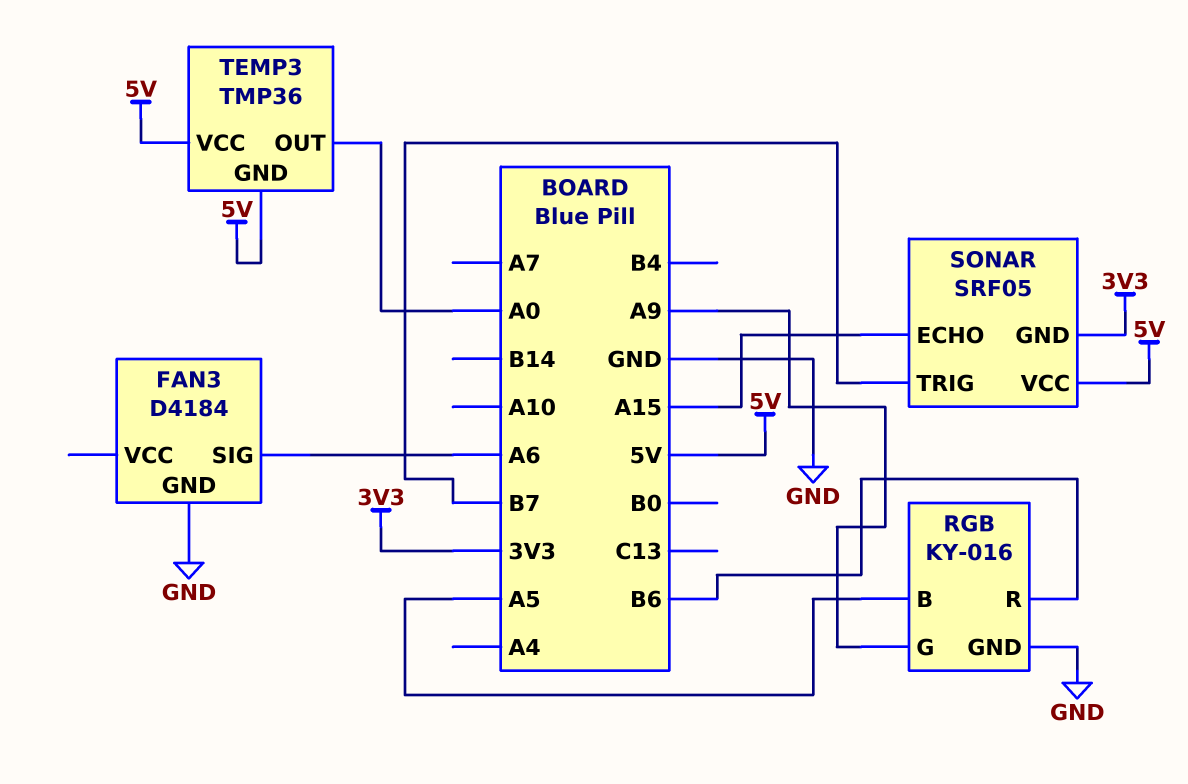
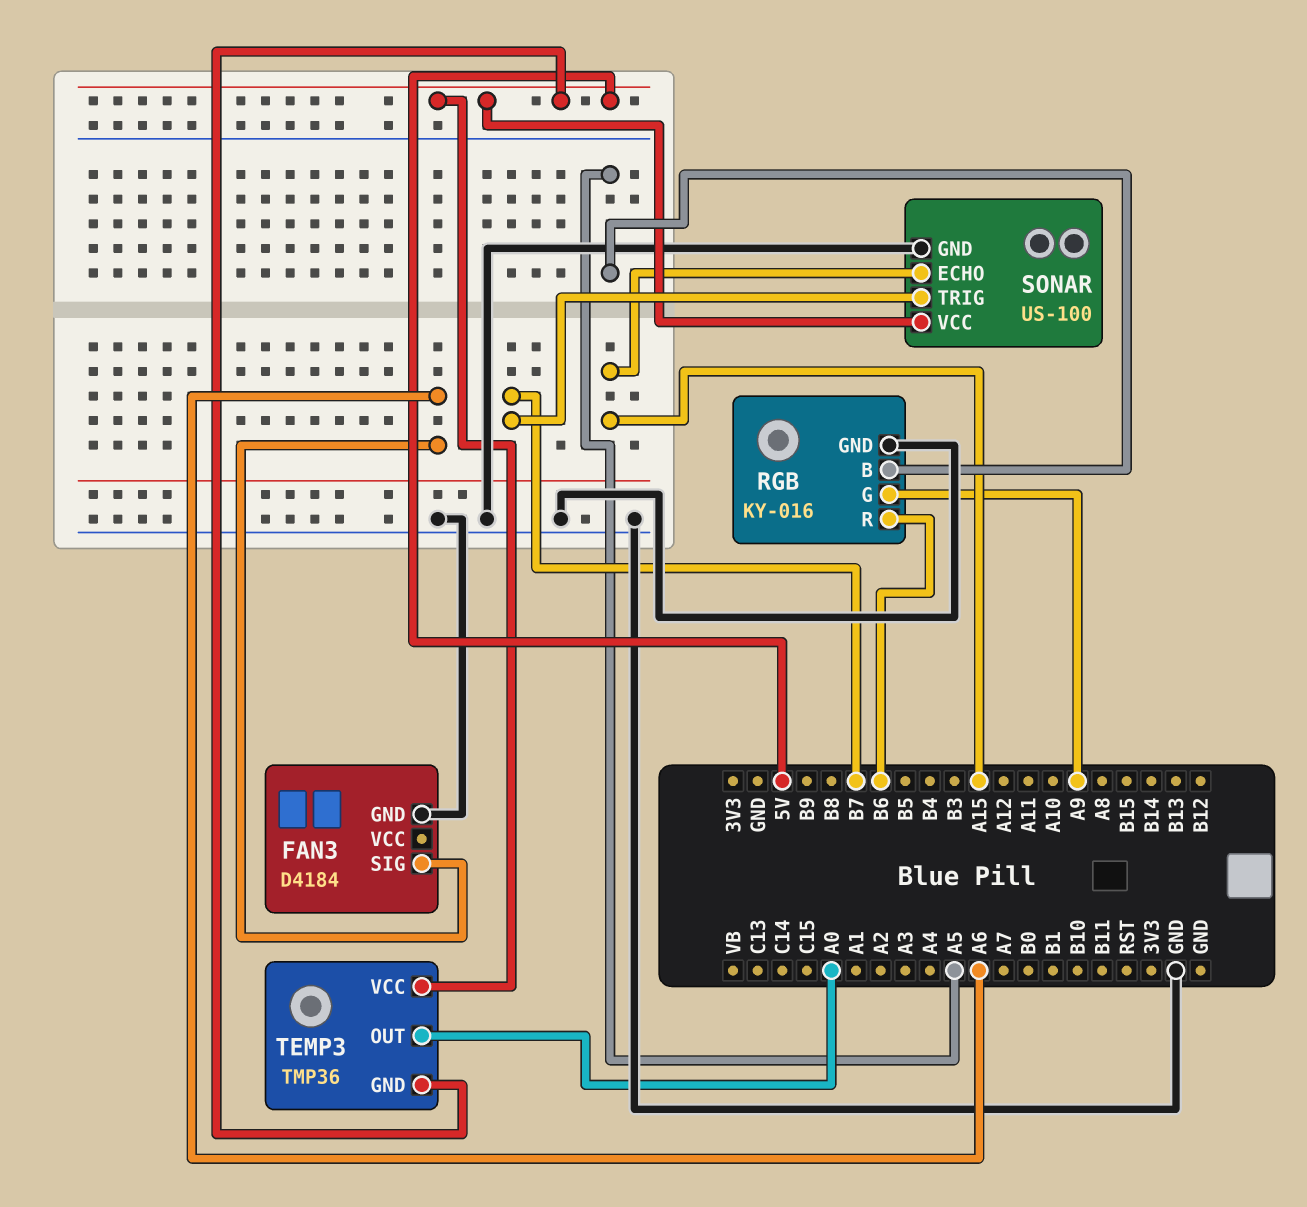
SONAR: SRF05 -> US-100
SONAR pin GND: 3V3 -> GND

